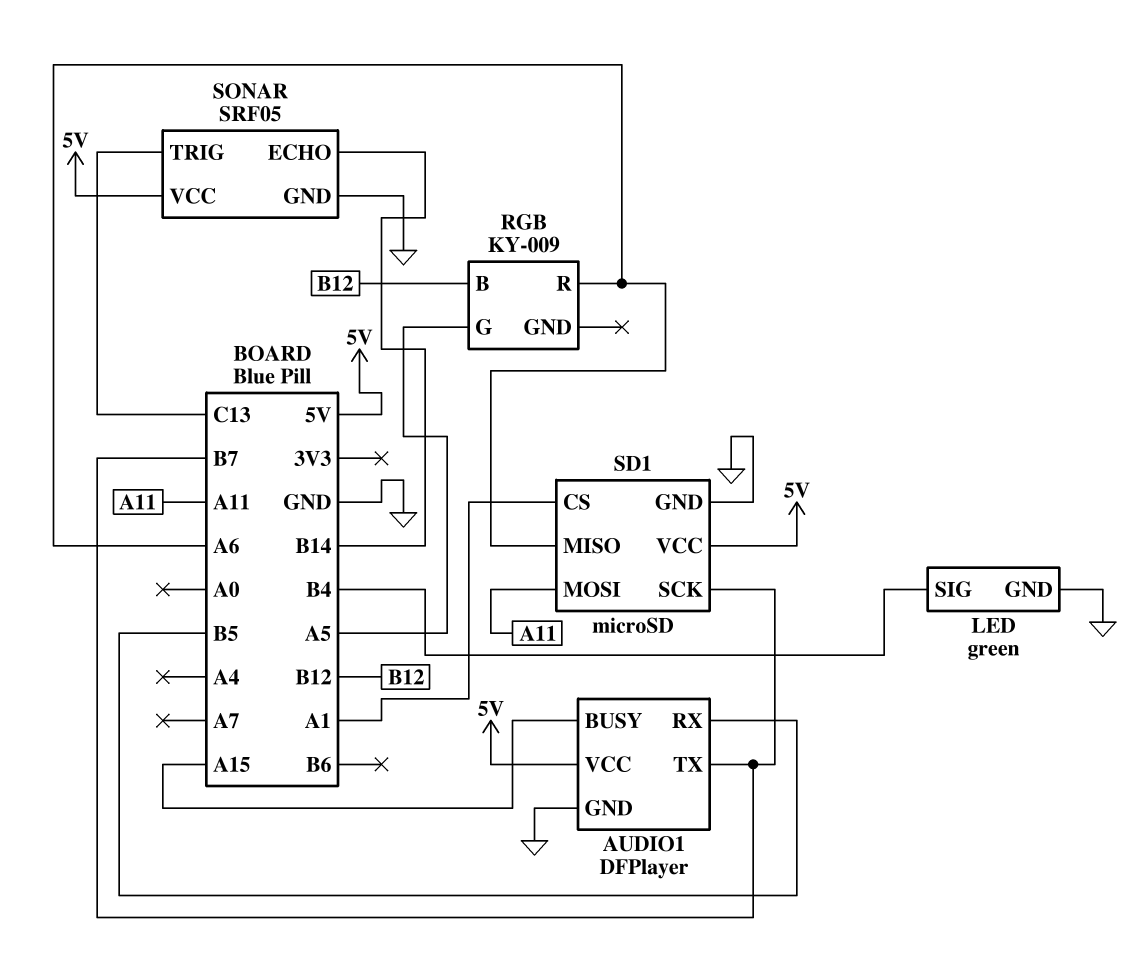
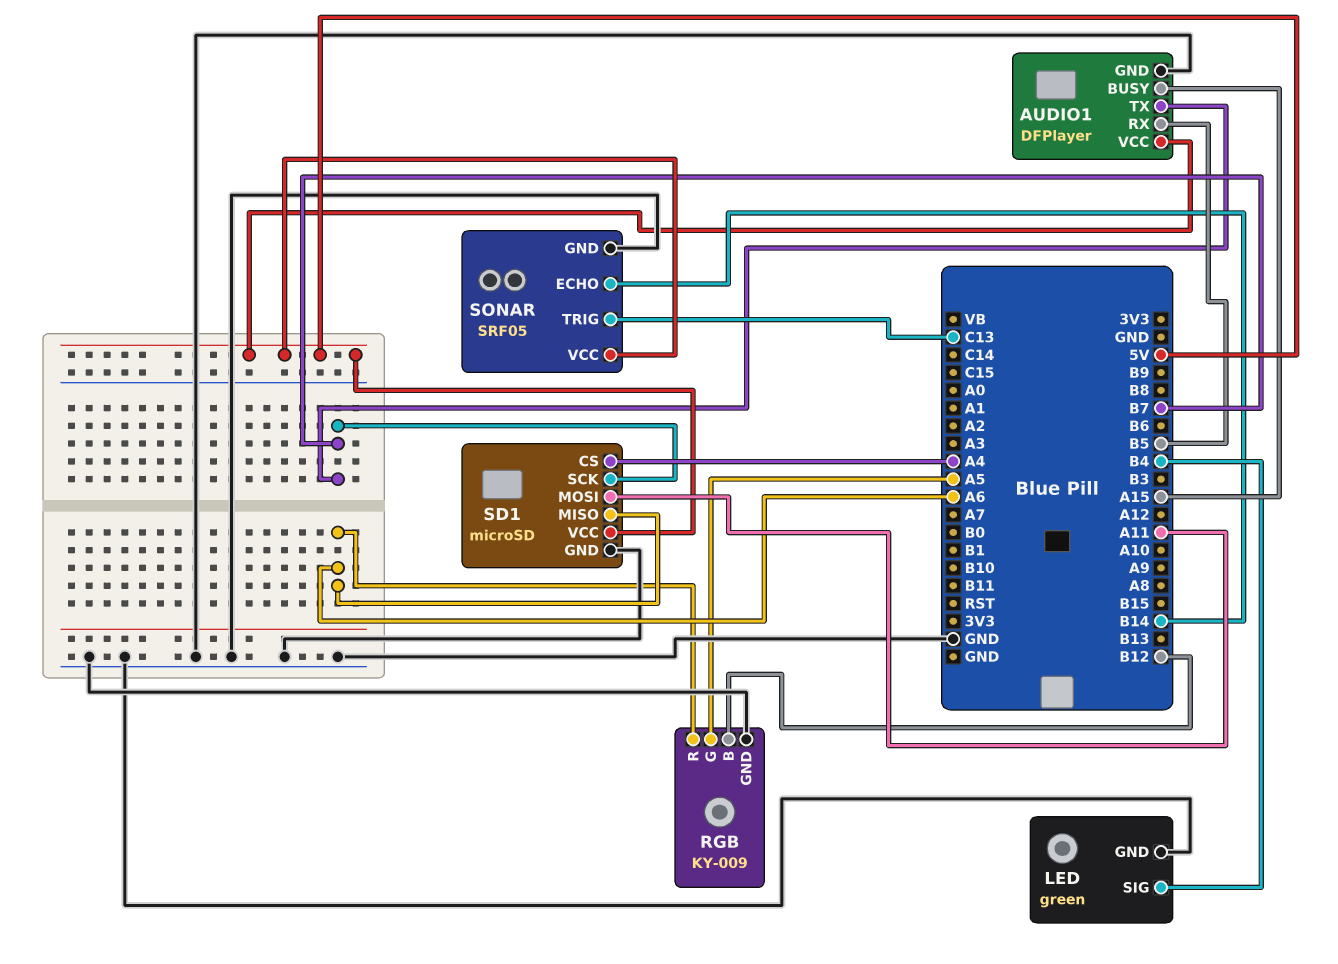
RGB pin GND: none -> GND
SD1 pin CS: A1 -> A4

